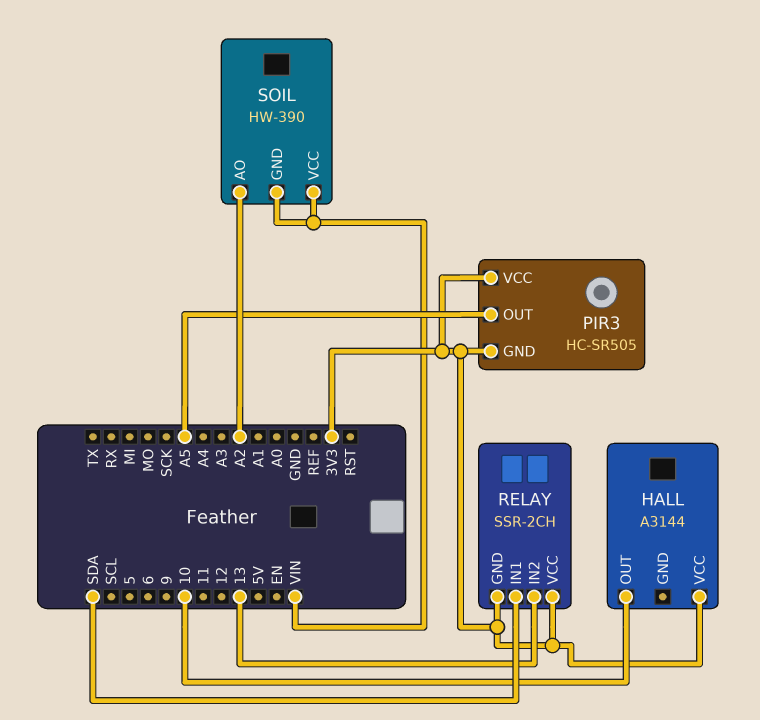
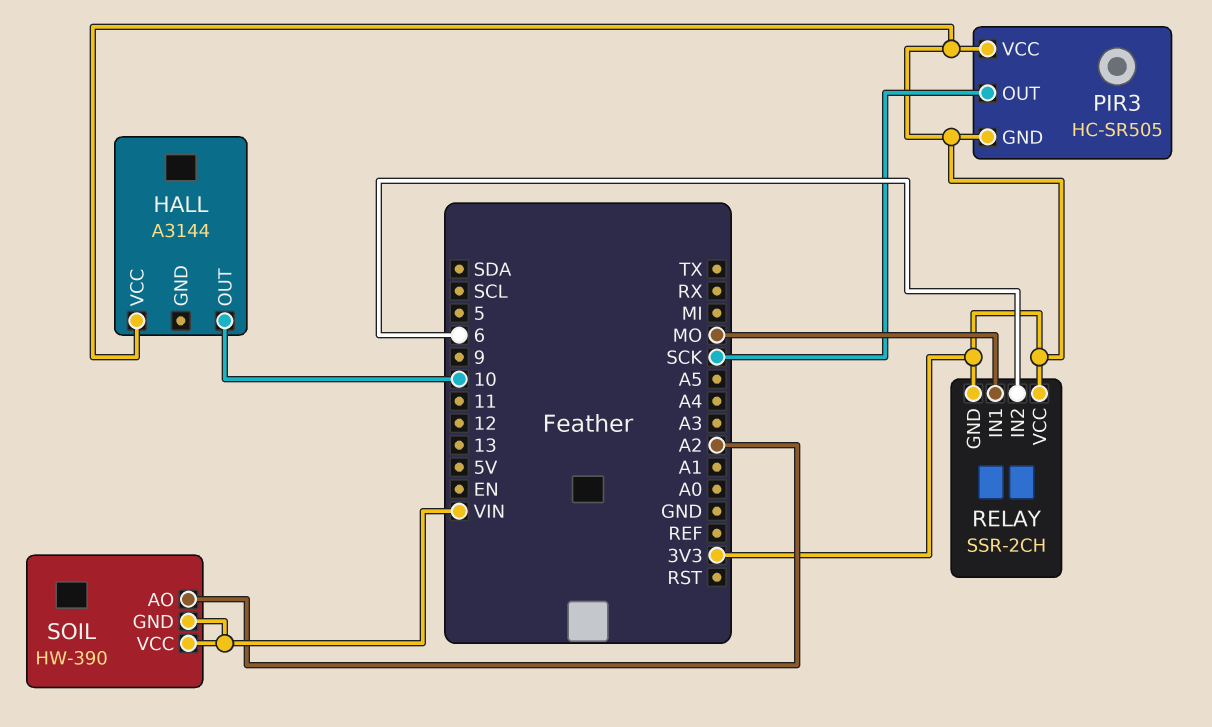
PIR3 pin OUT: A5 -> SCK
RELAY pin IN1: SDA -> MO
RELAY pin IN2: 13 -> 6

